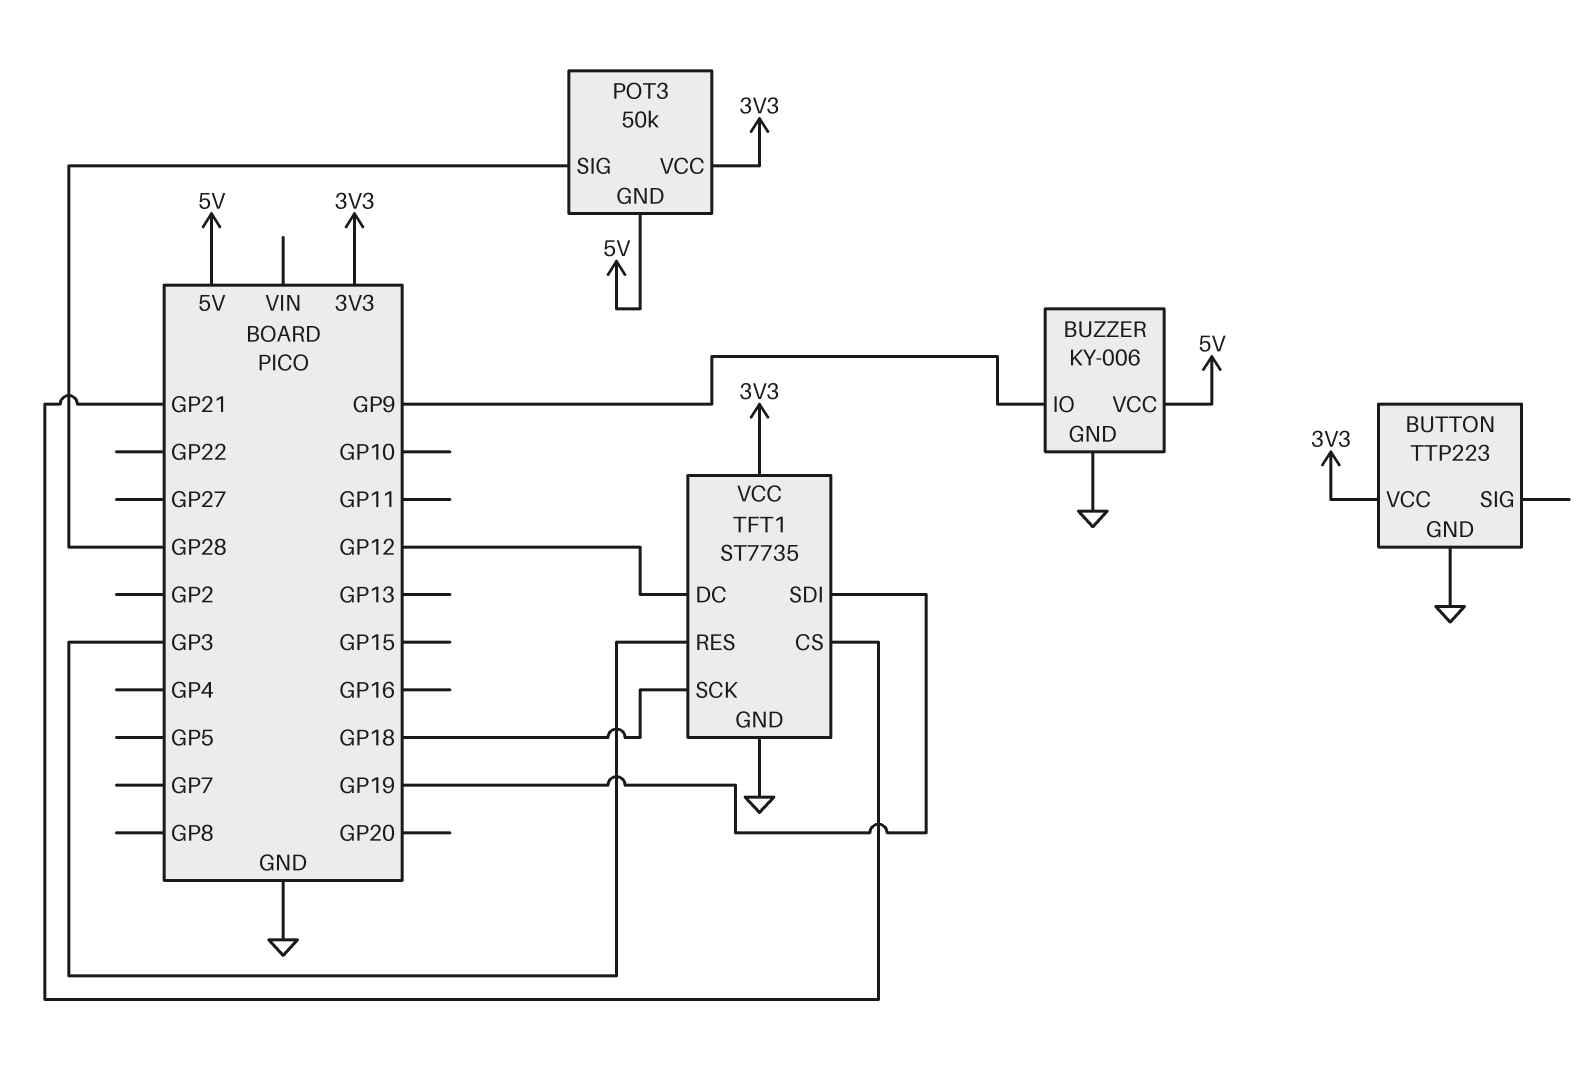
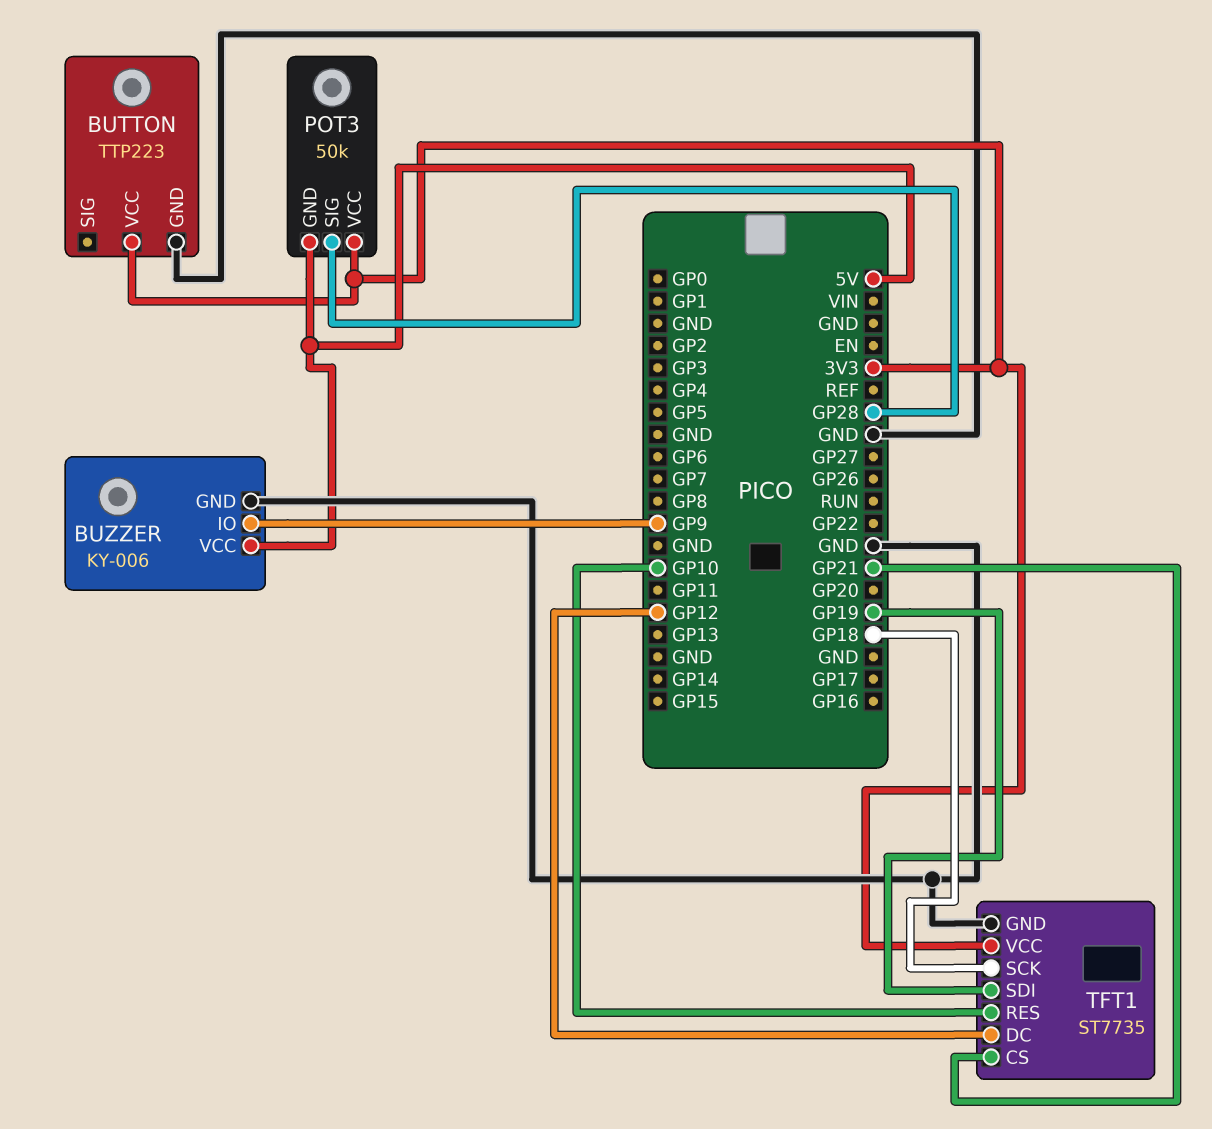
TFT1 pin RES: GP3 -> GP10

